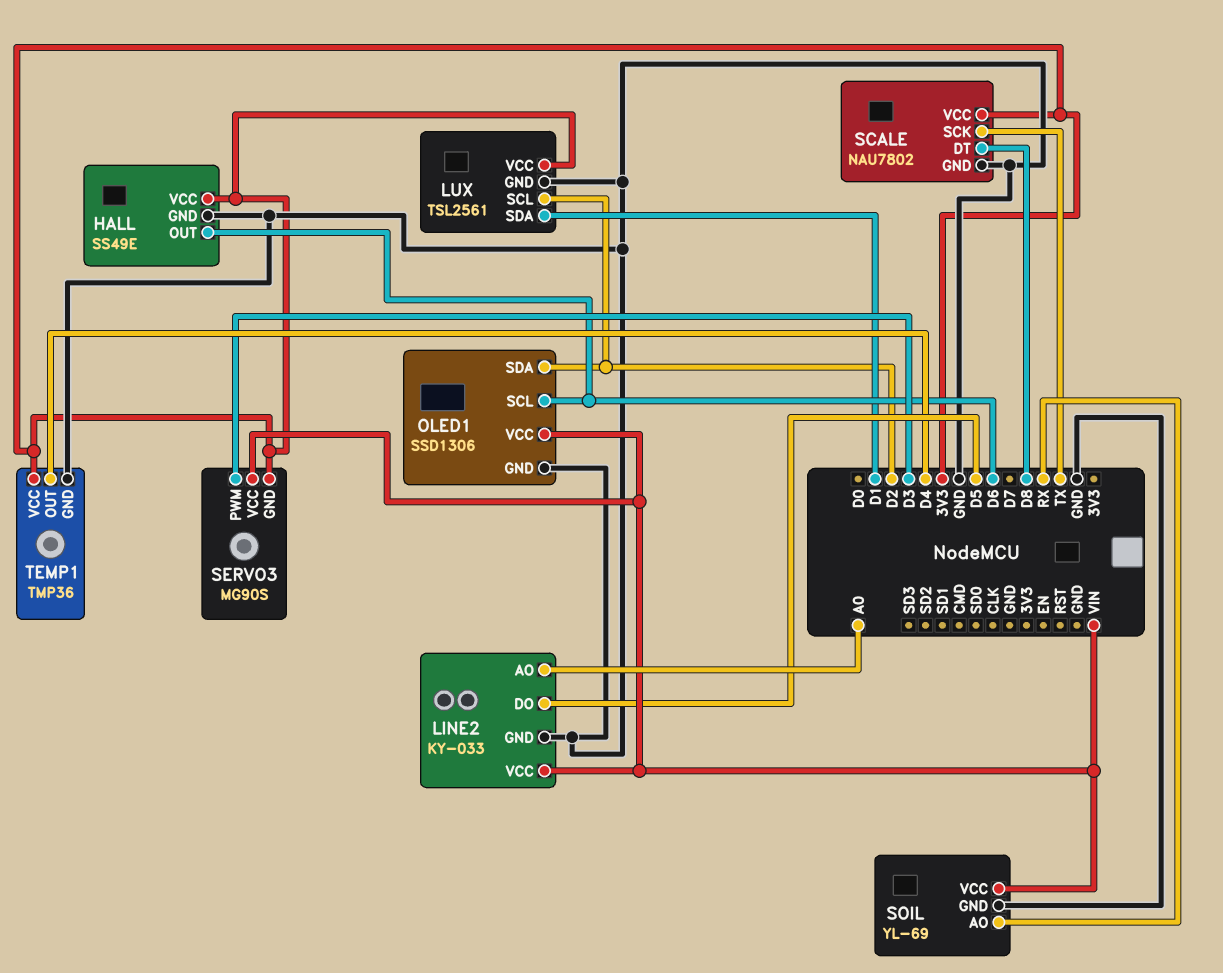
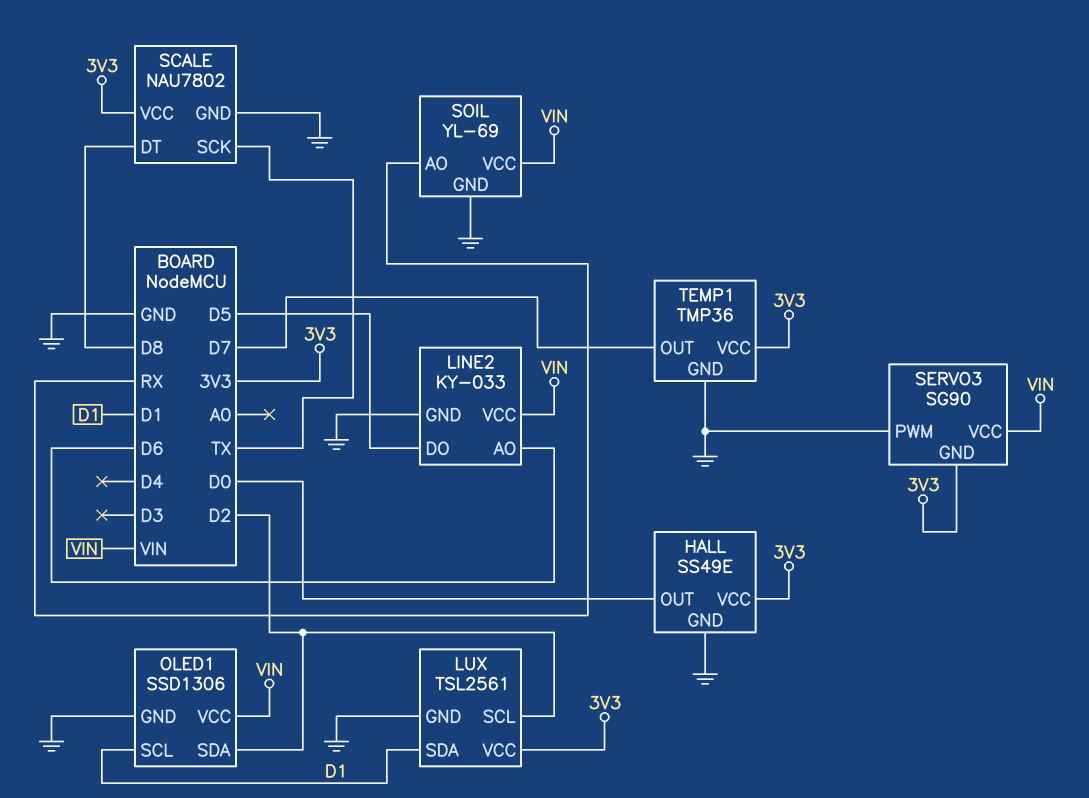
HALL pin OUT: D6 -> D0
LINE2 pin AO: A0 -> D6
OLED1 pin SCL: D6 -> D1
SERVO3: MG90S -> SG90
SERVO3 pin PWM: D3 -> GND
TEMP1 pin OUT: D4 -> D7

